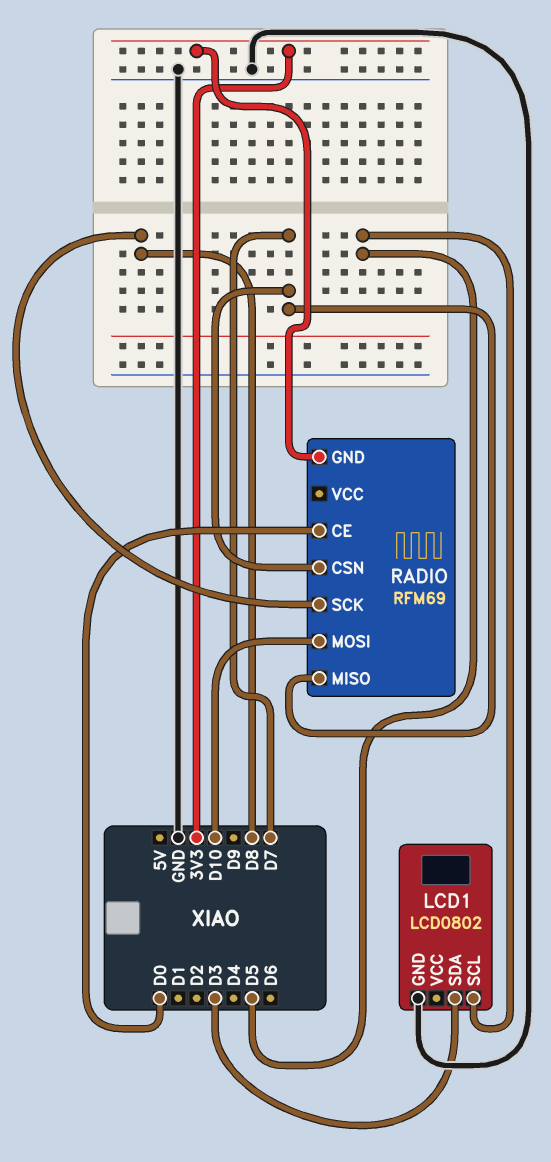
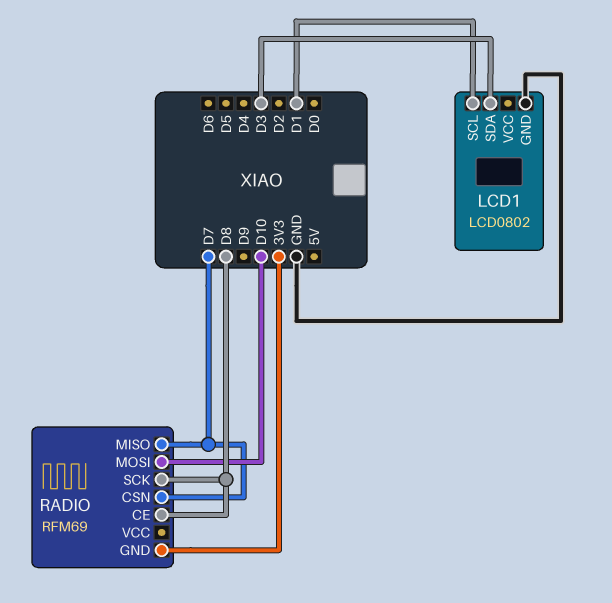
LCD1 pin SCL: D5 -> D1
RADIO pin CE: D0 -> D8

